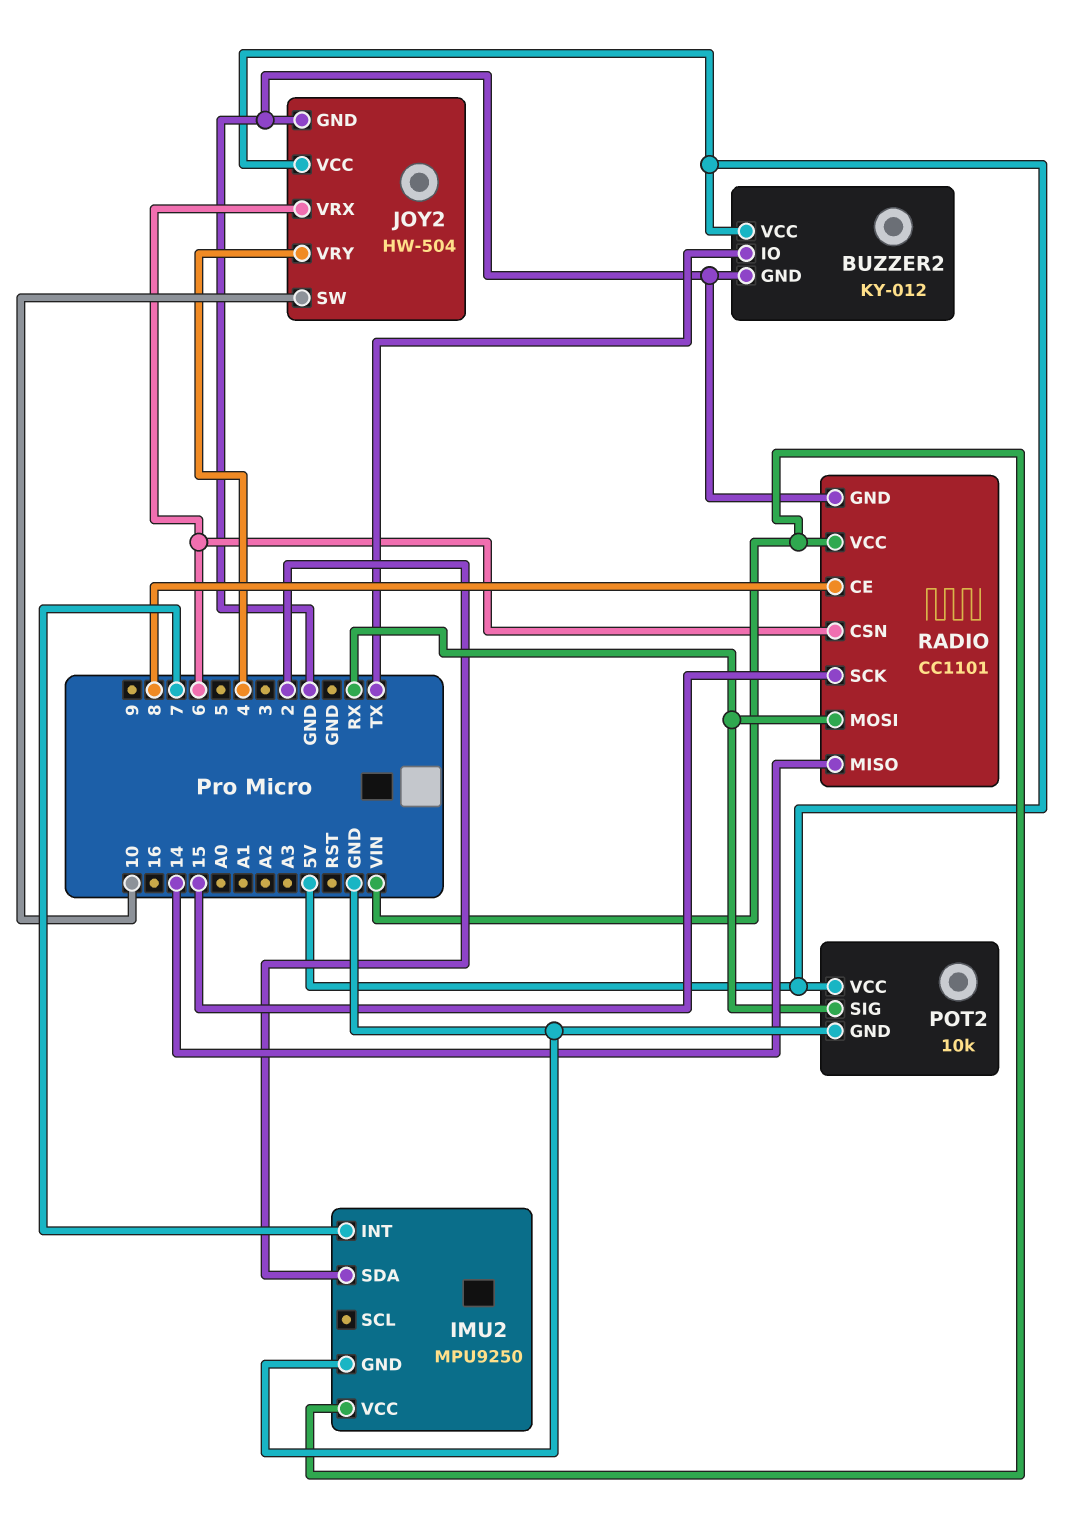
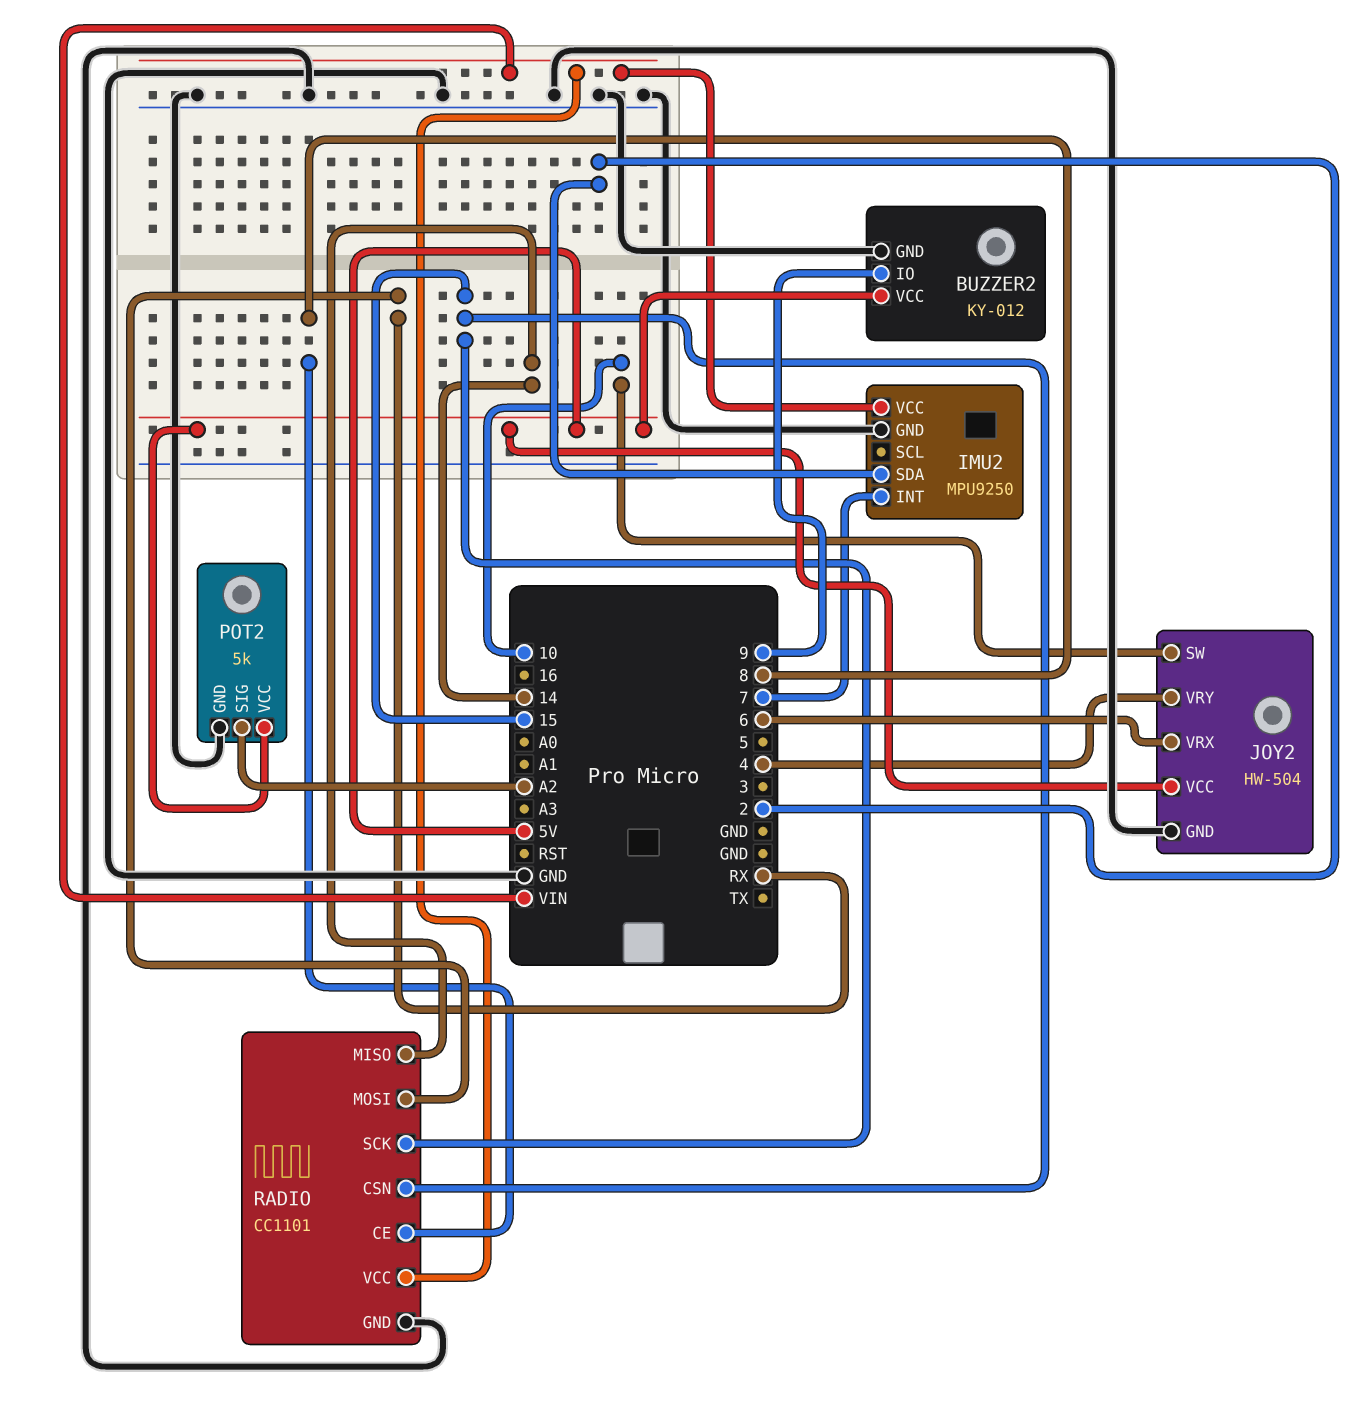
BUZZER2 pin IO: TX -> 9
POT2: 10k -> 5k
POT2 pin SIG: RX -> A2
RADIO pin CSN: 6 -> 15

